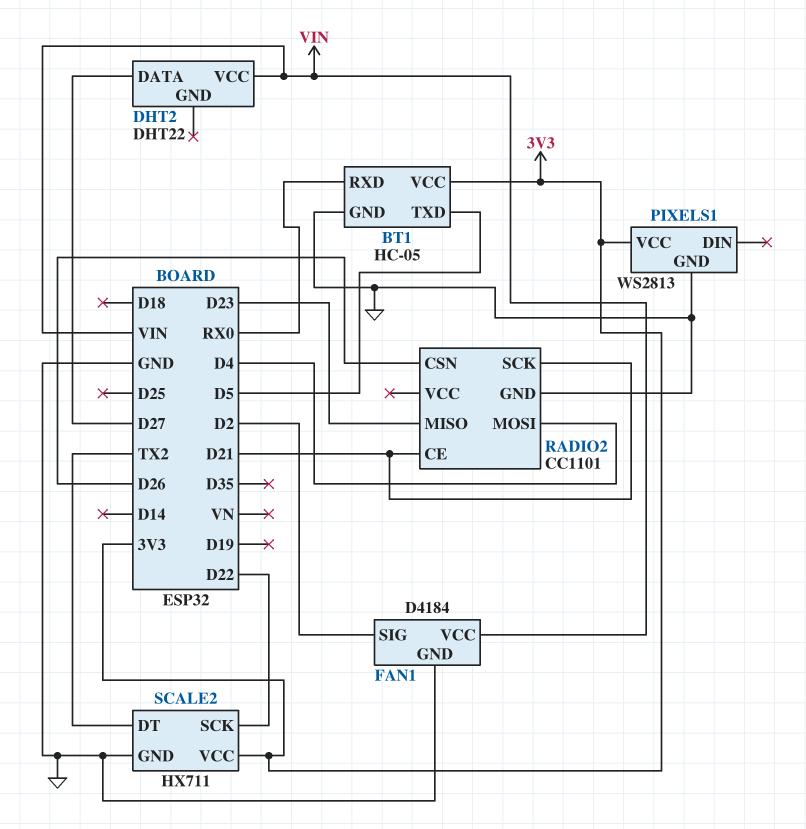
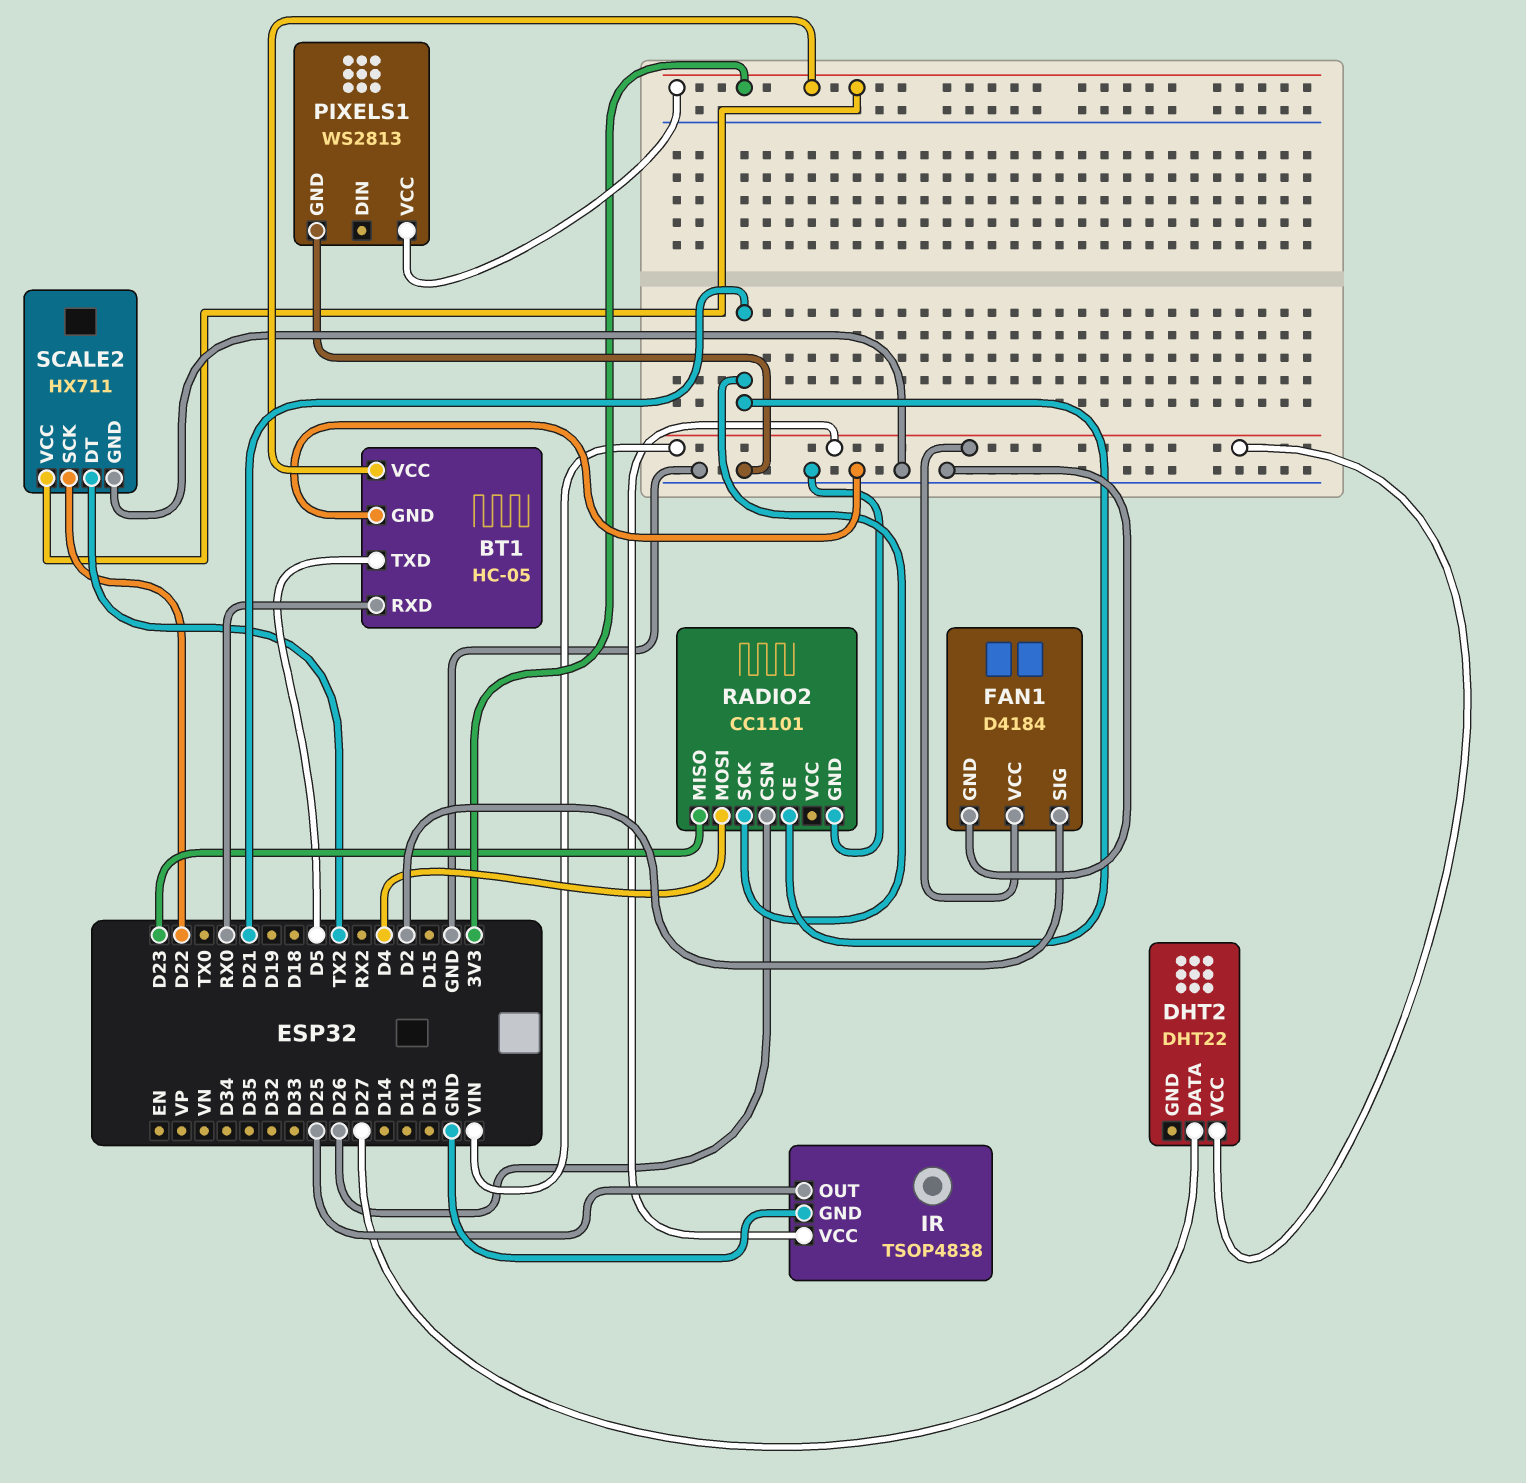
IR: none -> TSOP4838
IR pin GND: none -> GND
IR pin OUT: none -> D25
IR pin VCC: none -> VIN

